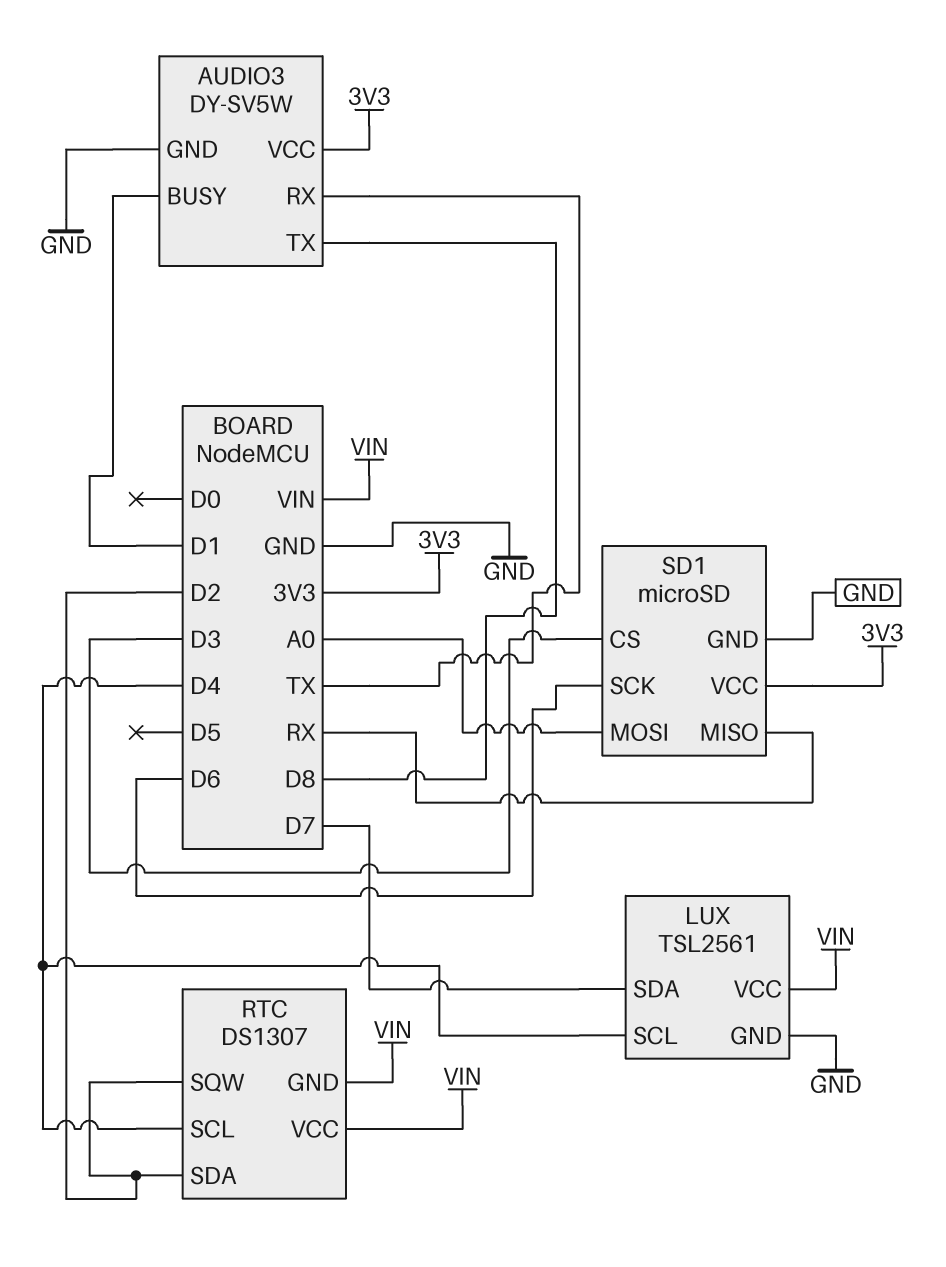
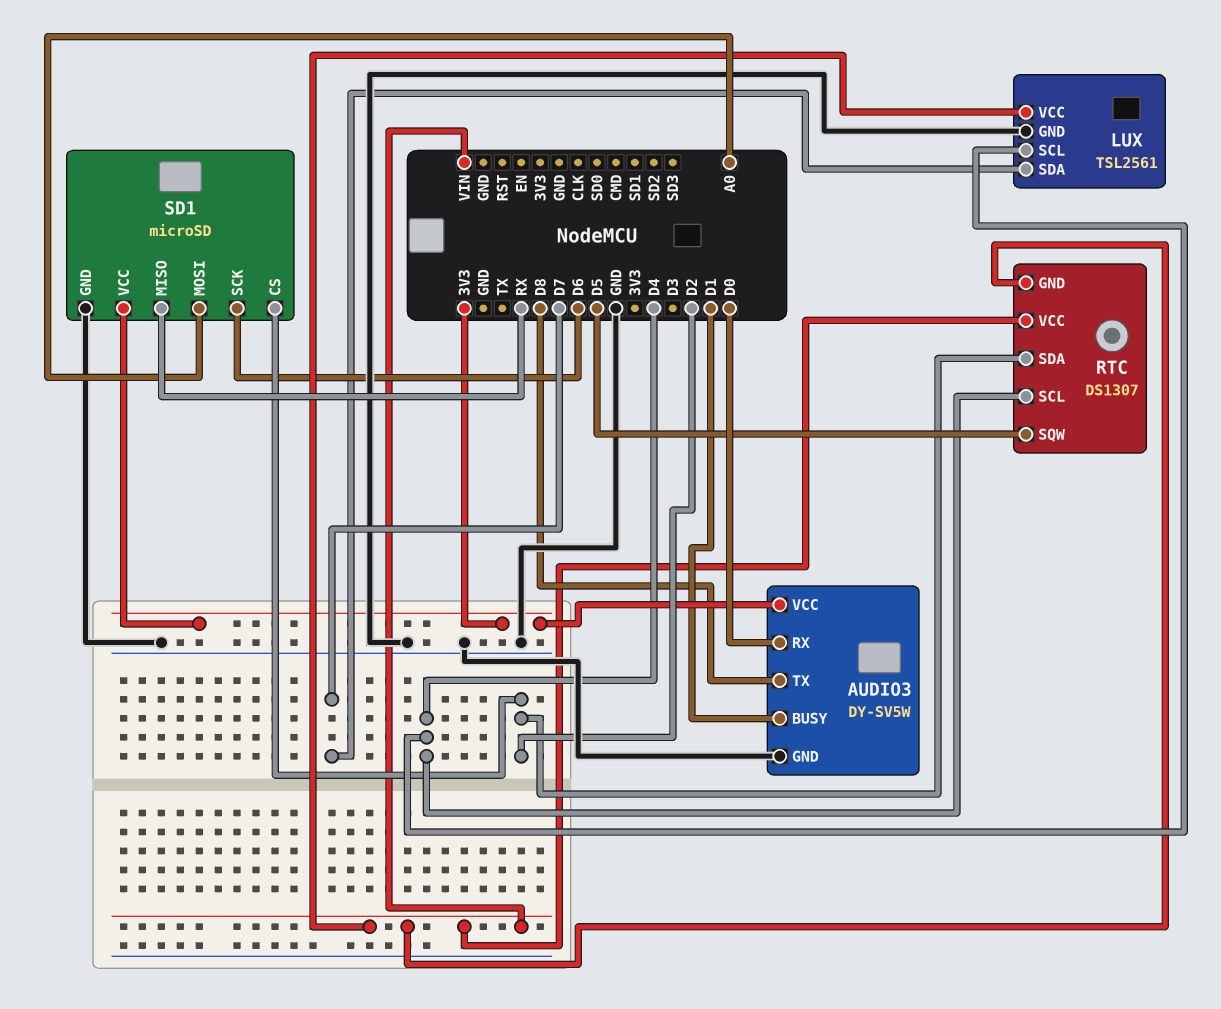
AUDIO3 pin RX: TX -> D0
RTC pin SQW: D2 -> D5
SD1 pin CS: D3 -> D2

